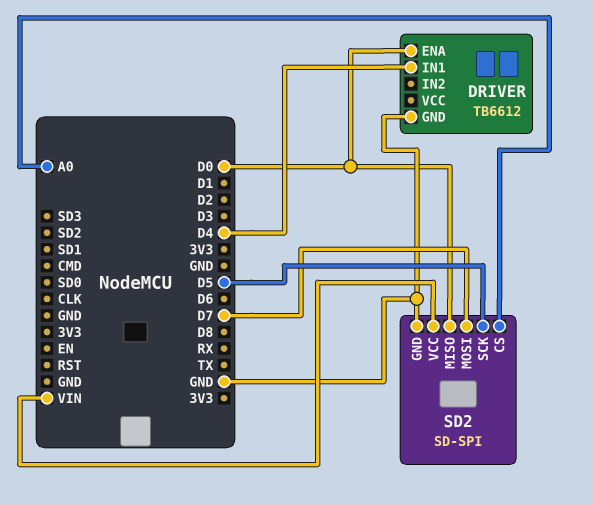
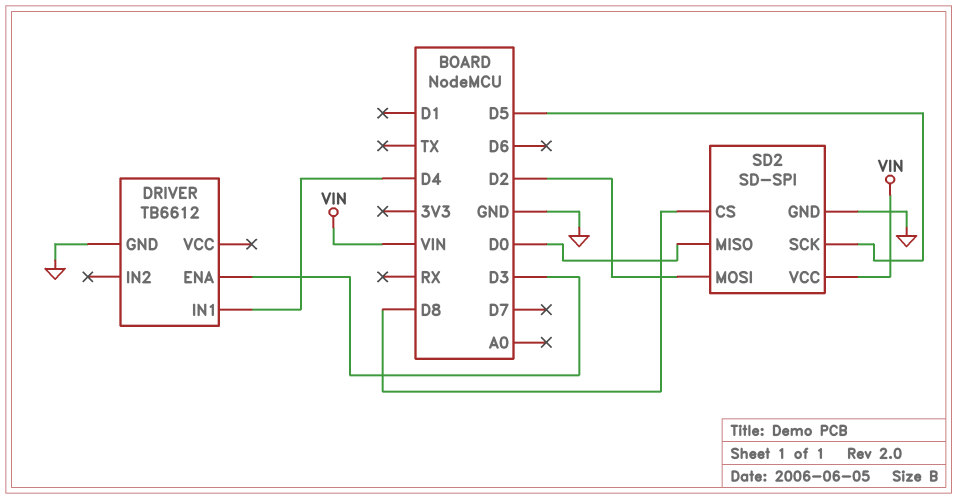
DRIVER pin ENA: D0 -> D3
SD2 pin CS: A0 -> D8
SD2 pin MOSI: D7 -> D2

